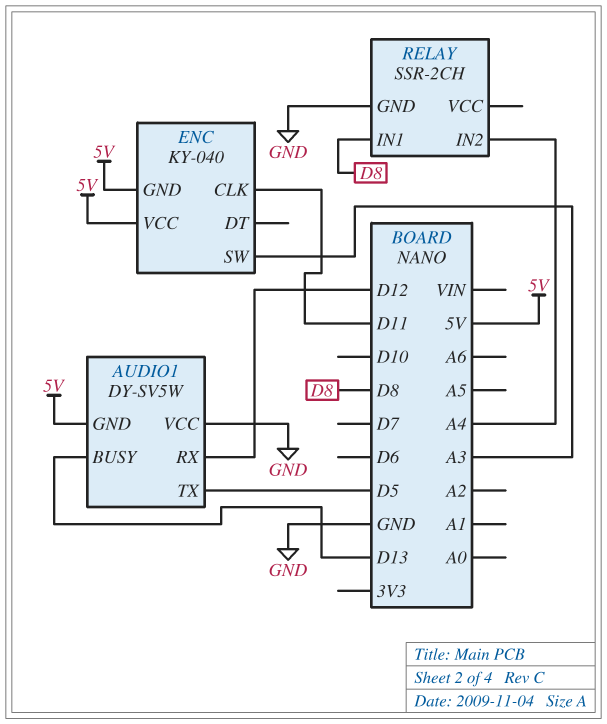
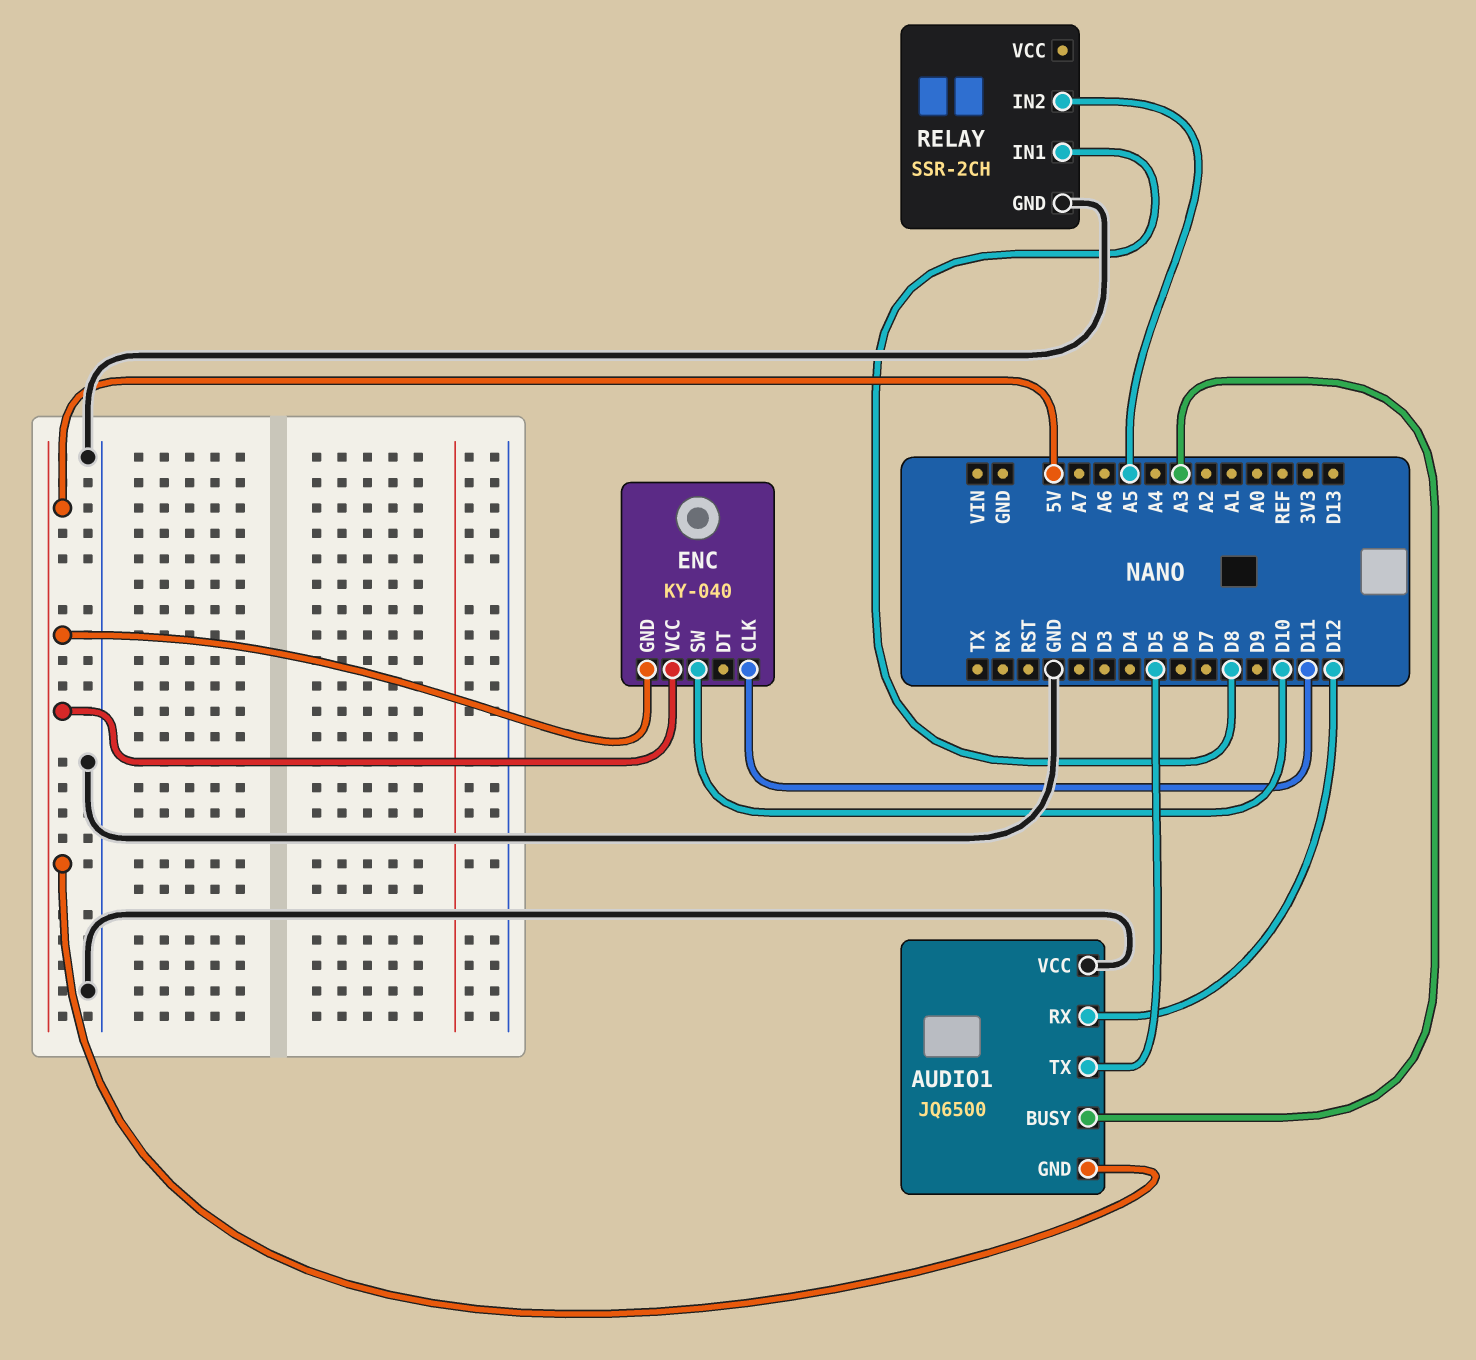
AUDIO1: DY-SV5W -> JQ6500
AUDIO1 pin BUSY: D13 -> A3
ENC pin SW: A3 -> D10
RELAY pin IN2: A4 -> A5

